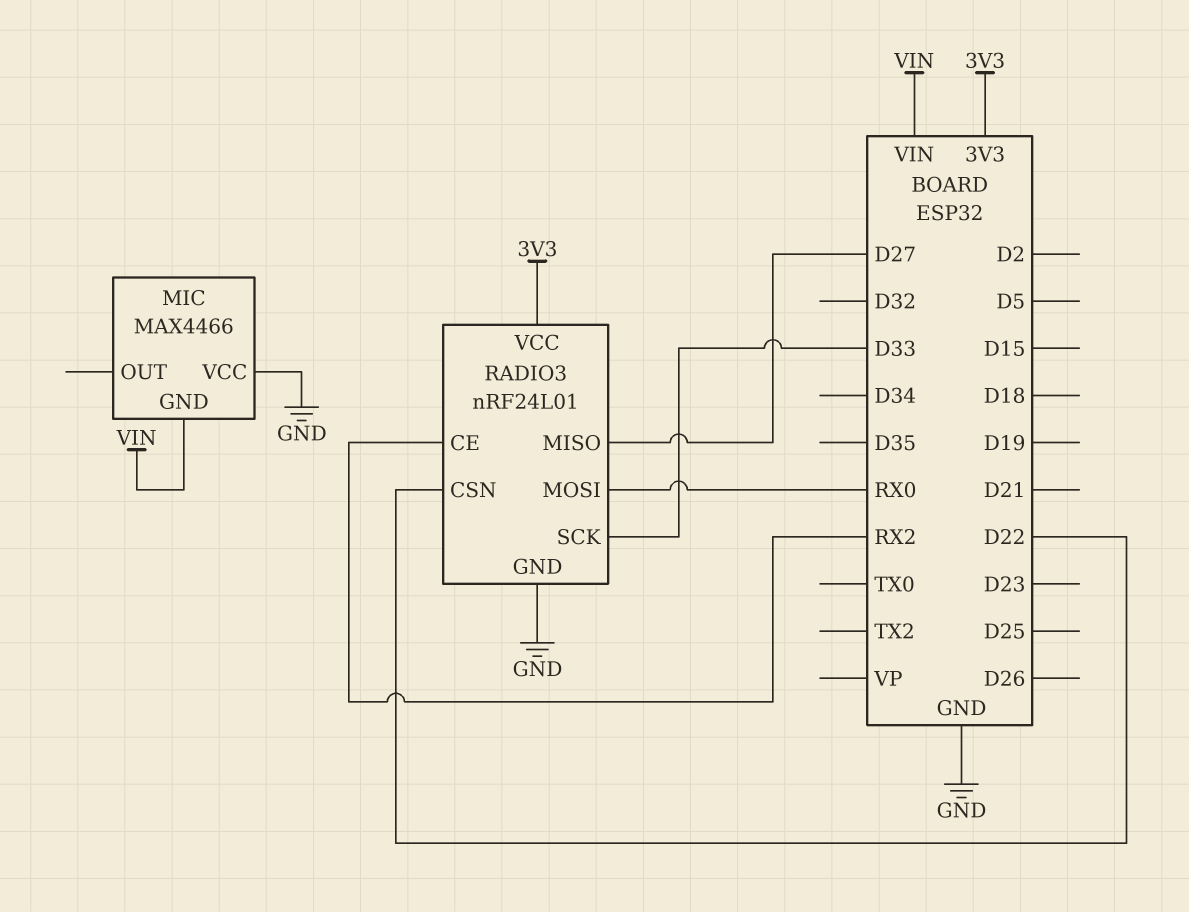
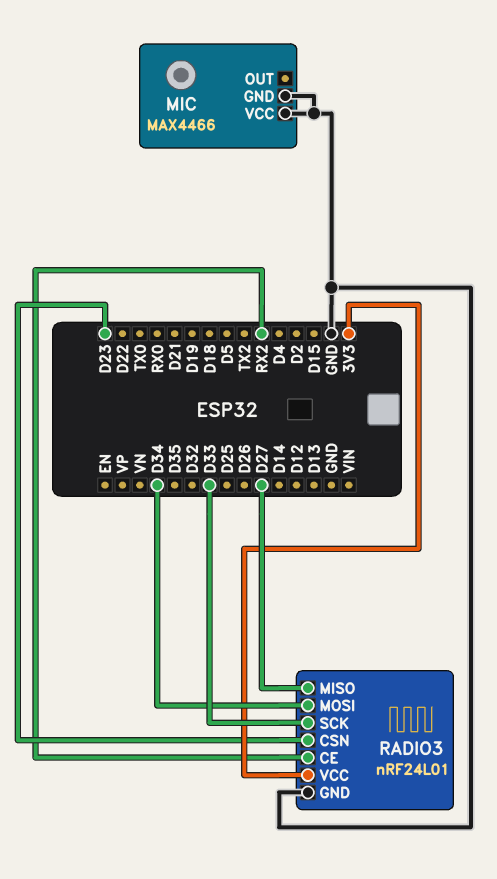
MIC pin GND: VIN -> GND
RADIO3 pin CSN: D22 -> D23
RADIO3 pin MOSI: RX0 -> D34

